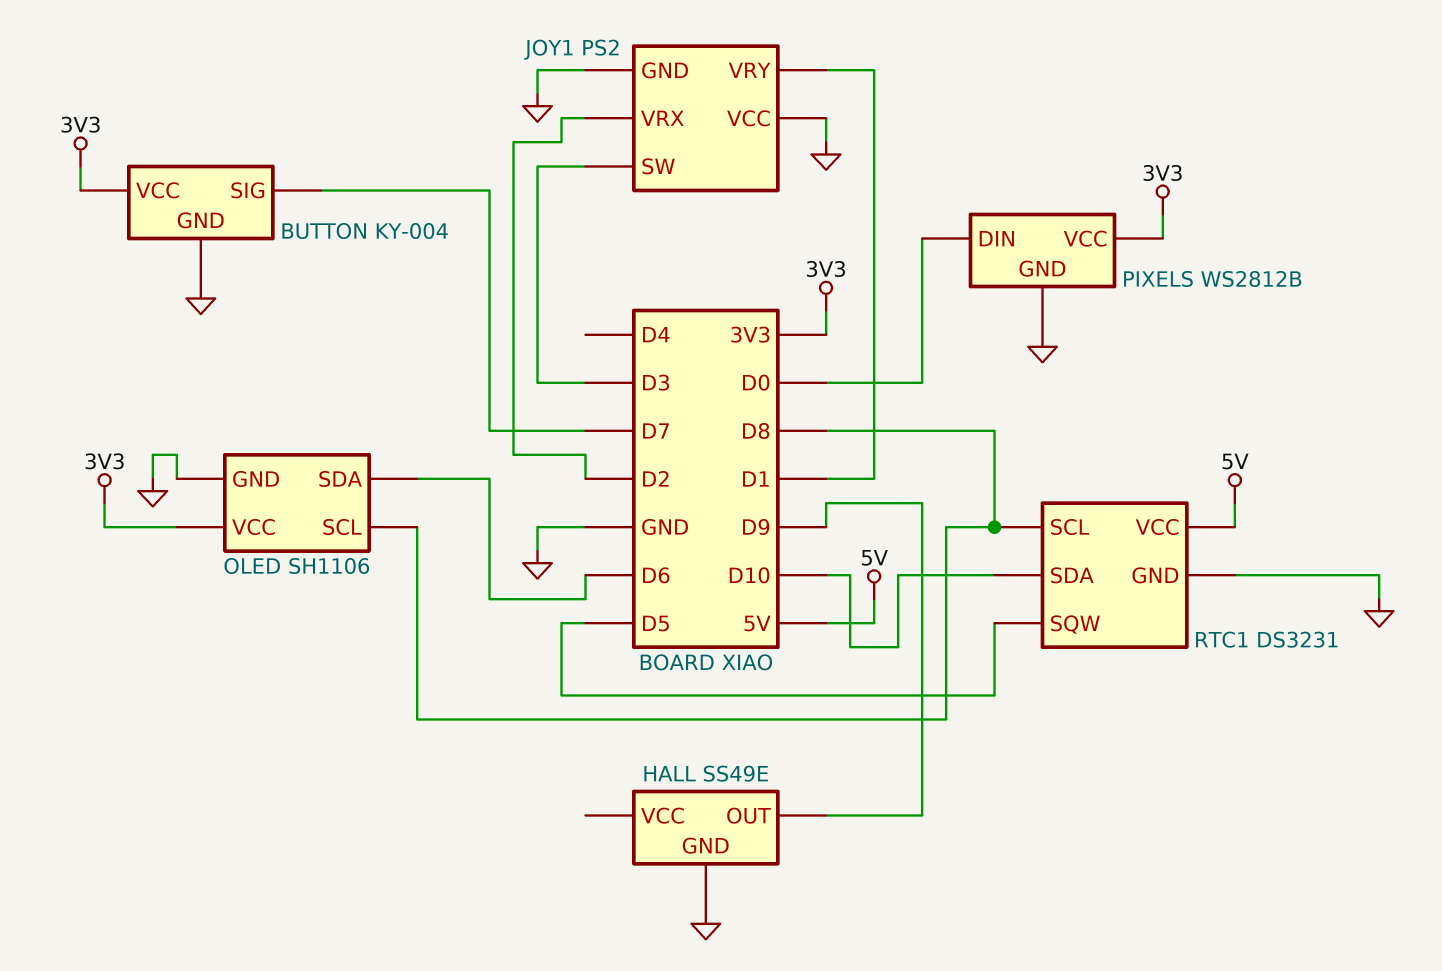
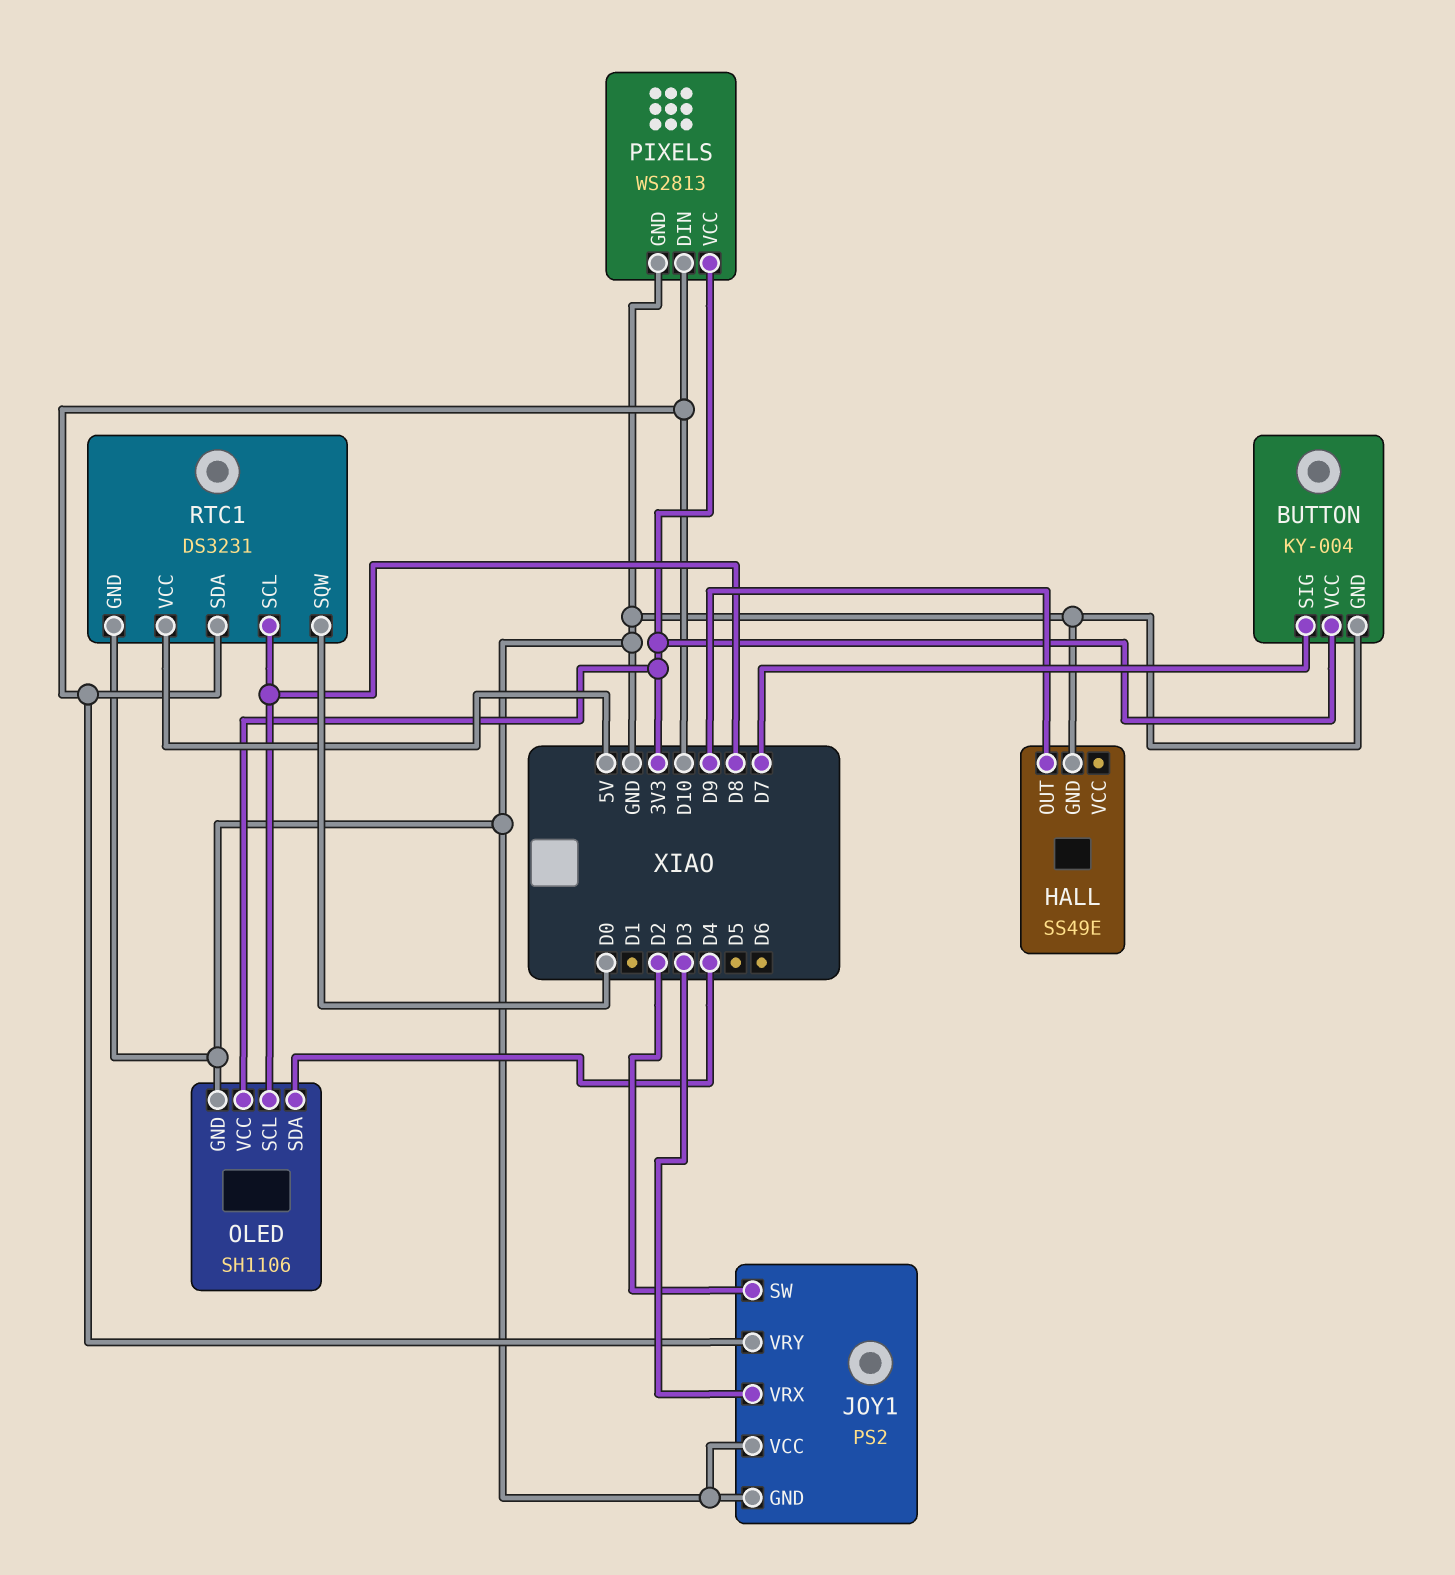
JOY1 pin SW: D3 -> D2
JOY1 pin VRX: D2 -> D3
JOY1 pin VRY: D1 -> D10
OLED pin SDA: D6 -> D4
PIXELS: WS2812B -> WS2813
PIXELS pin DIN: D0 -> D10
RTC1 pin SQW: D5 -> D0

